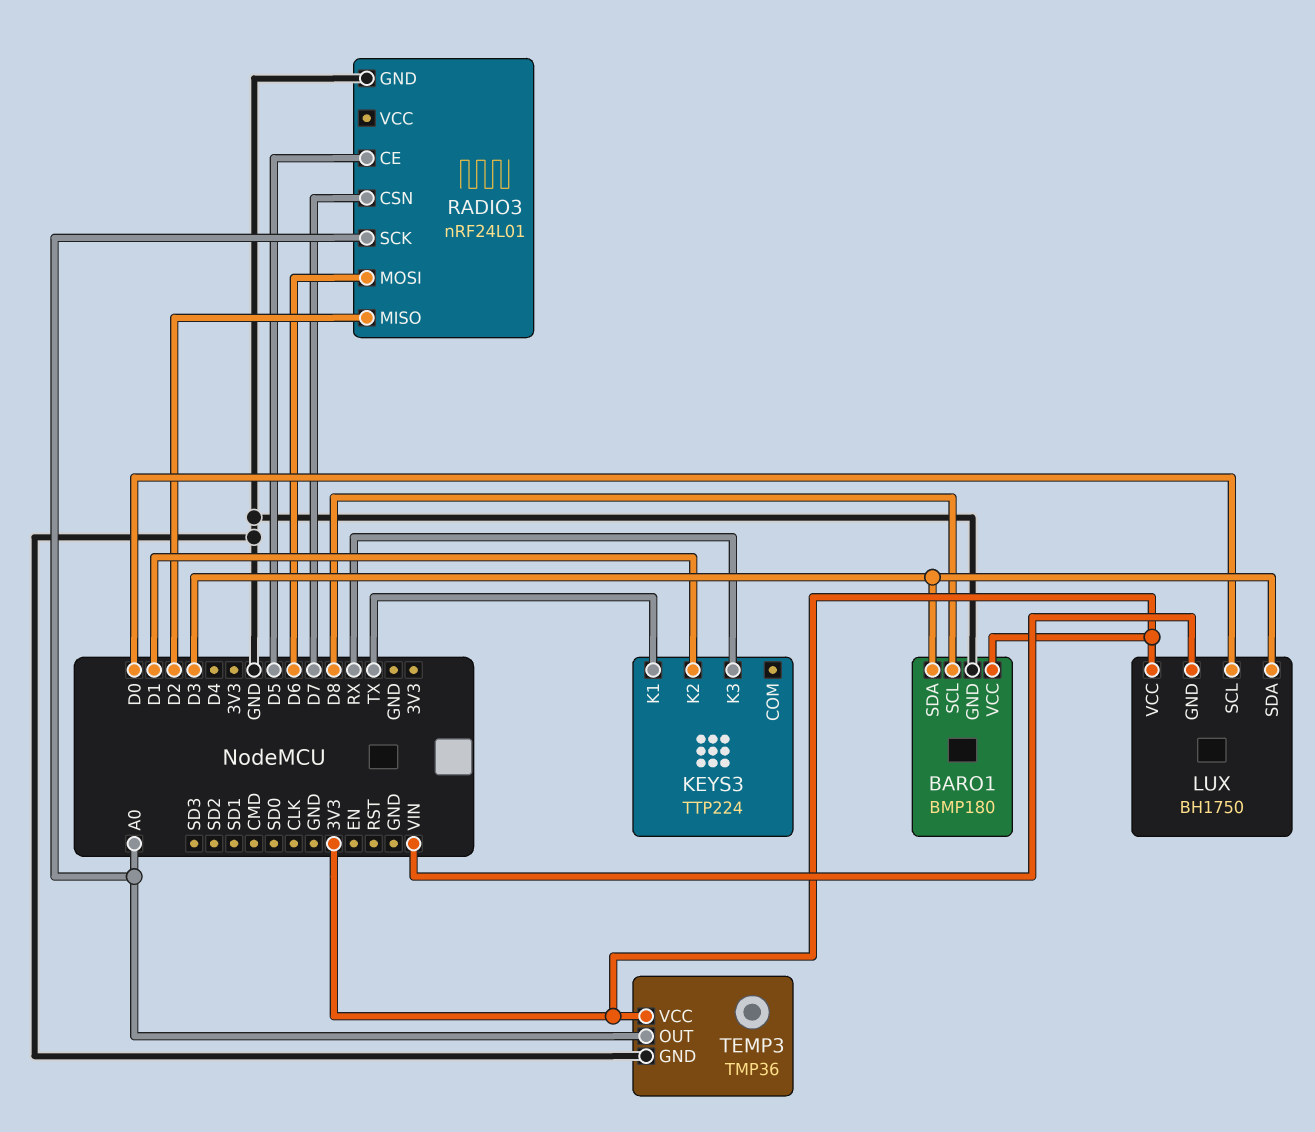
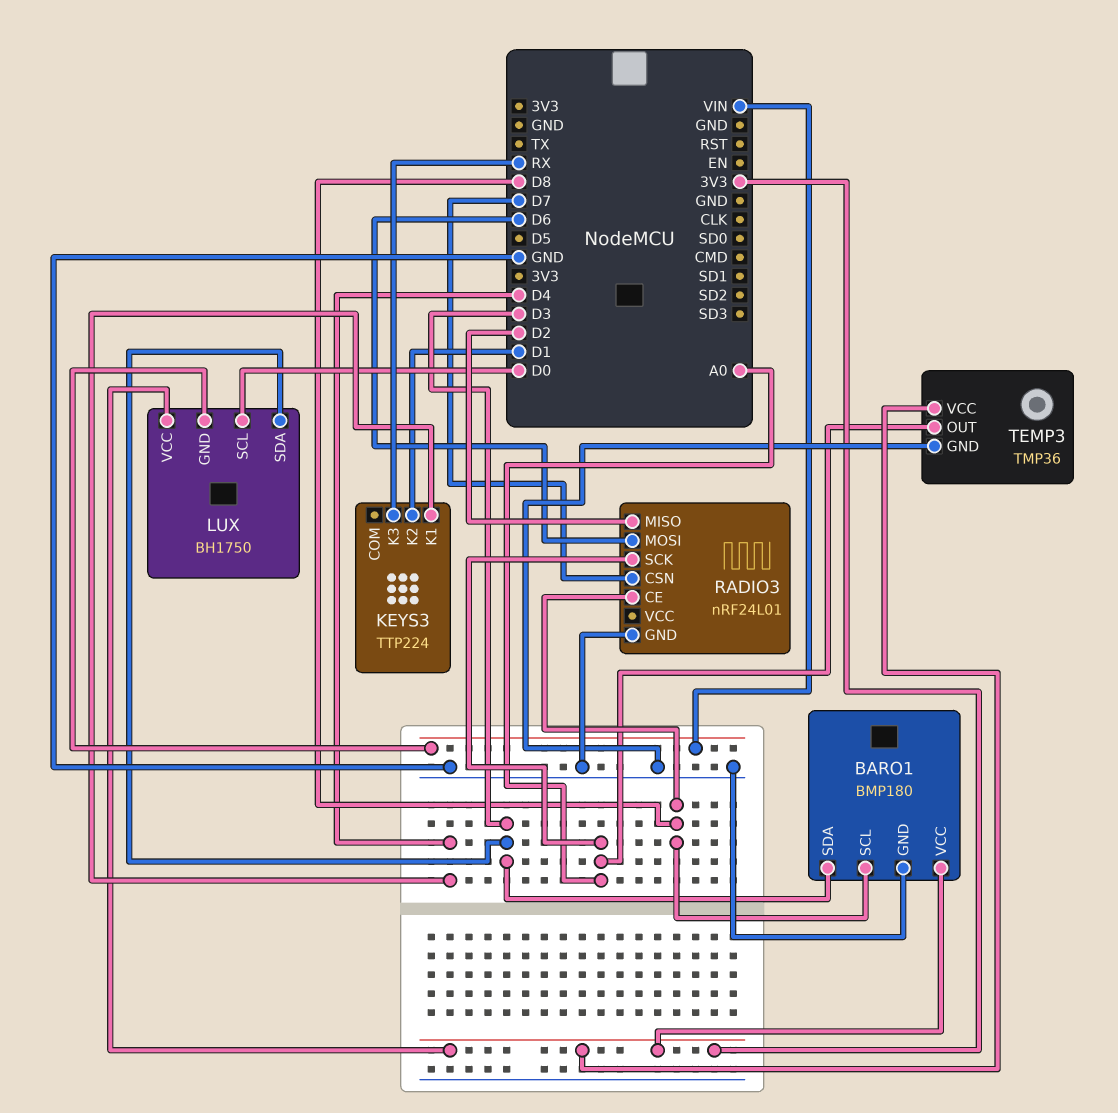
KEYS3 pin K1: TX -> D4
RADIO3 pin CE: D5 -> D8

